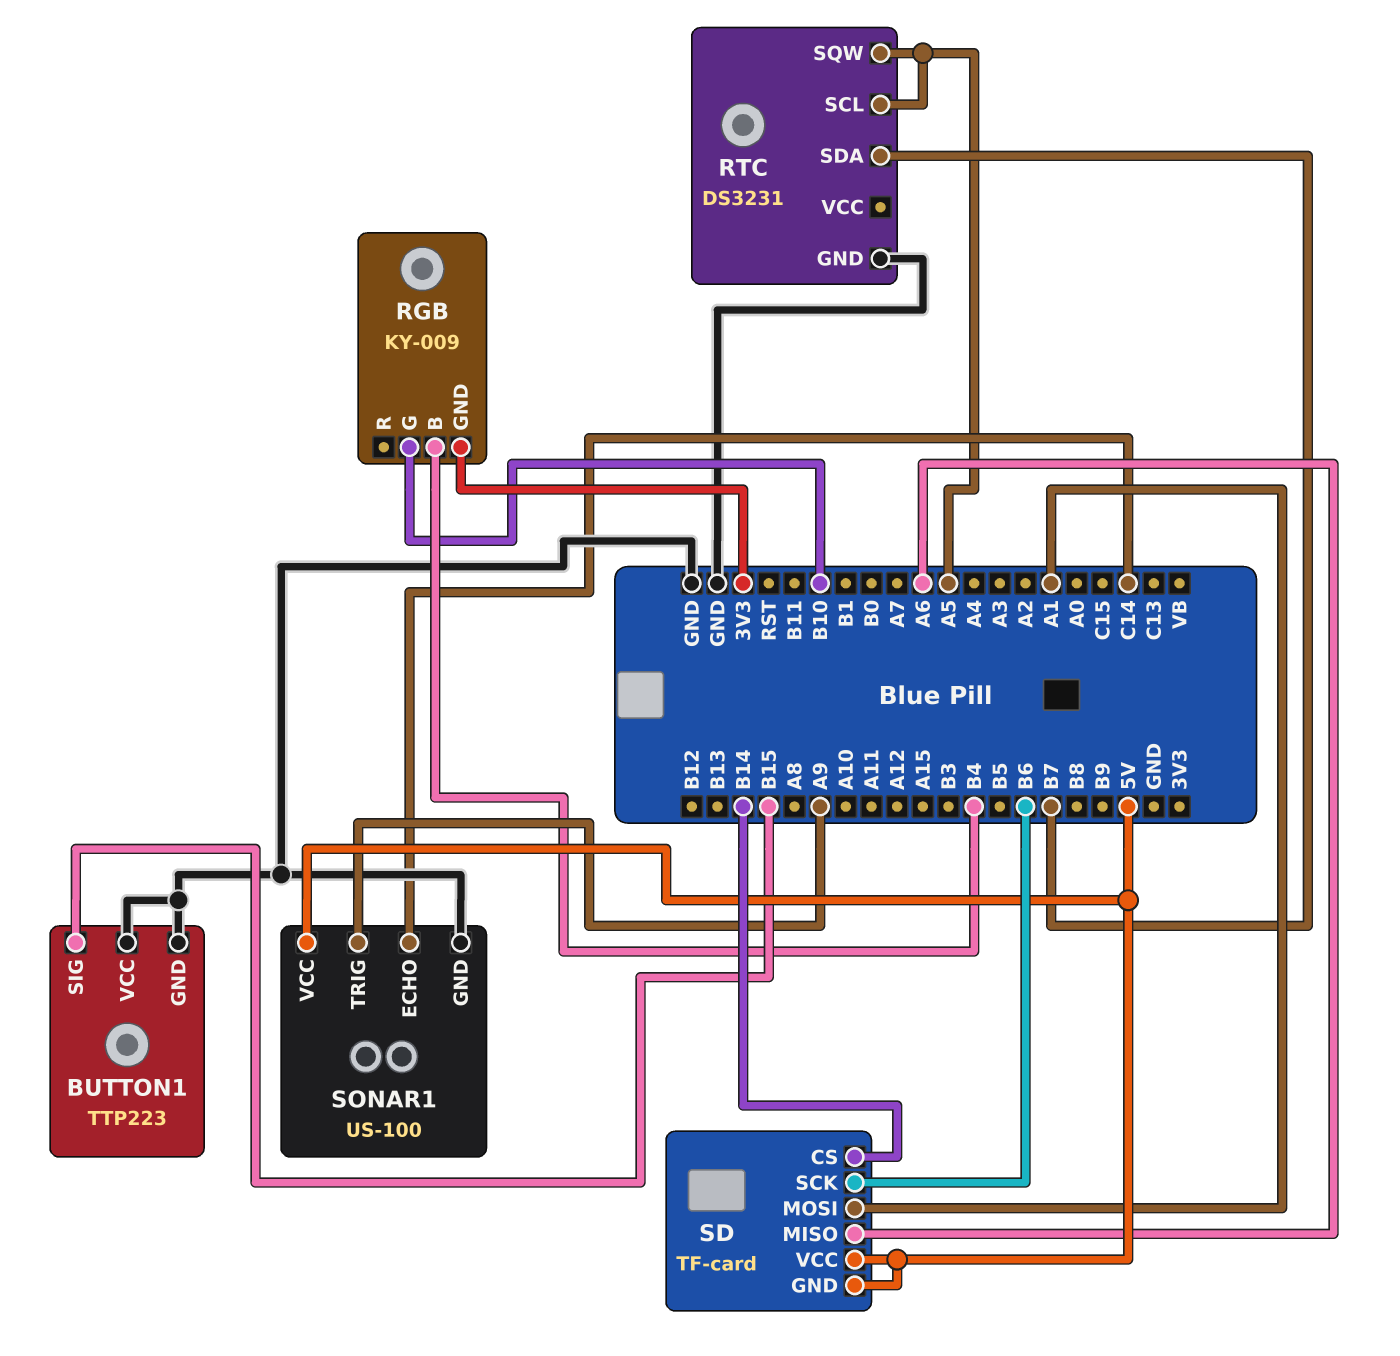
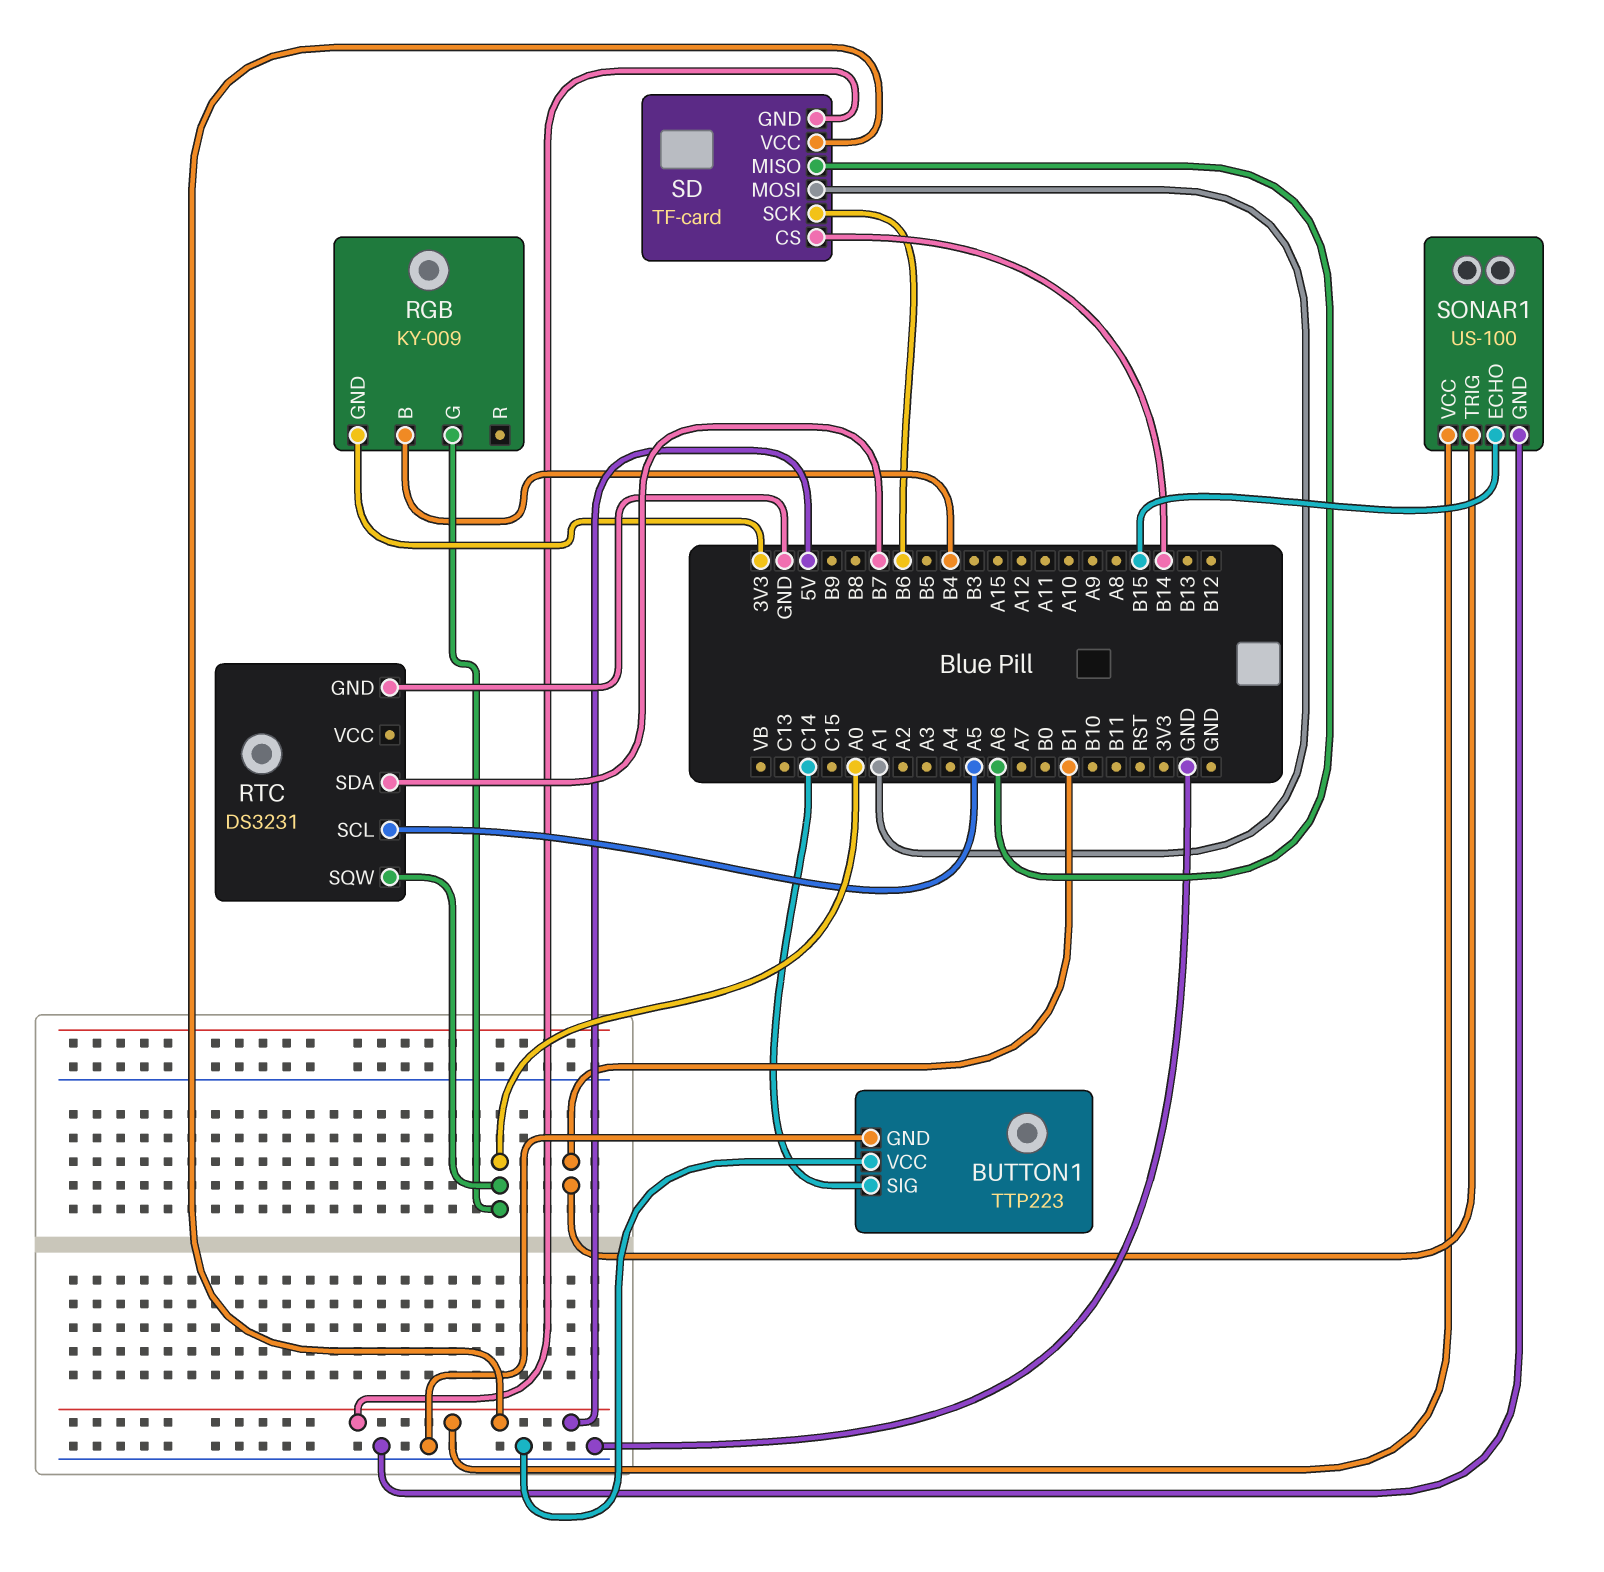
BUTTON1 pin SIG: B15 -> C14
RGB pin G: B10 -> A0
RTC pin SQW: A5 -> A0
SONAR1 pin ECHO: C14 -> B15
SONAR1 pin TRIG: A9 -> B1

